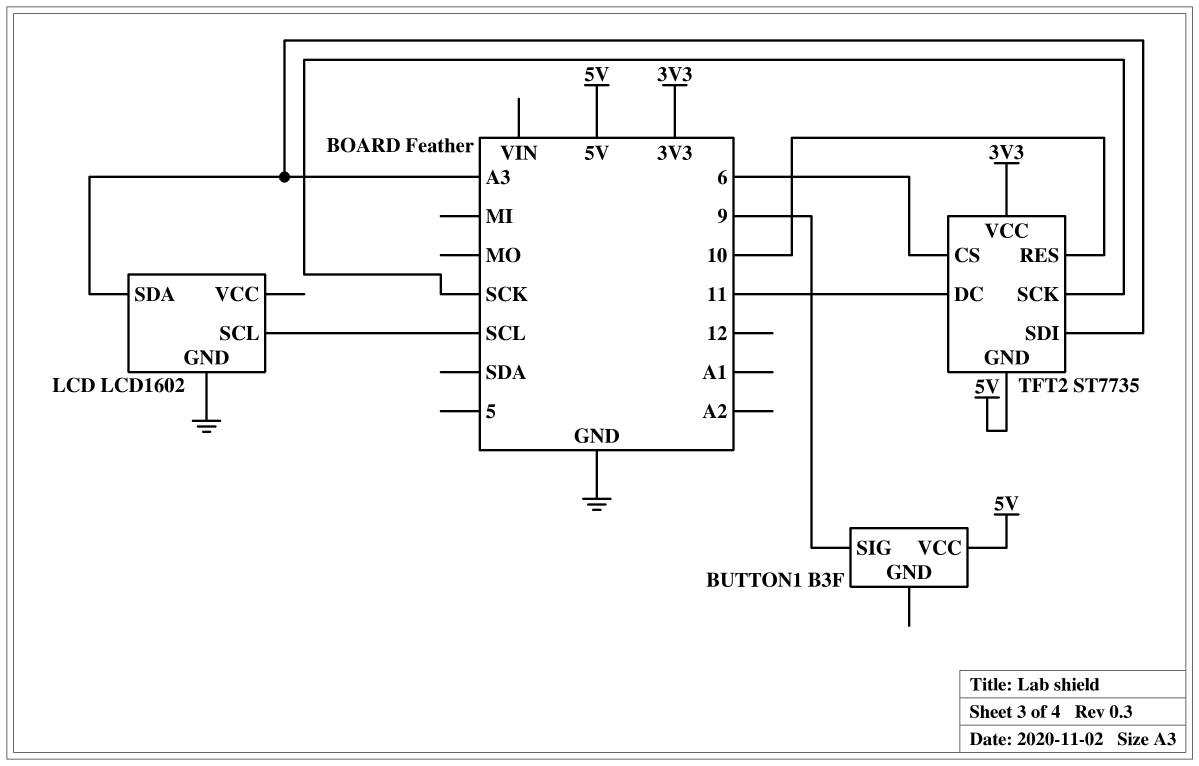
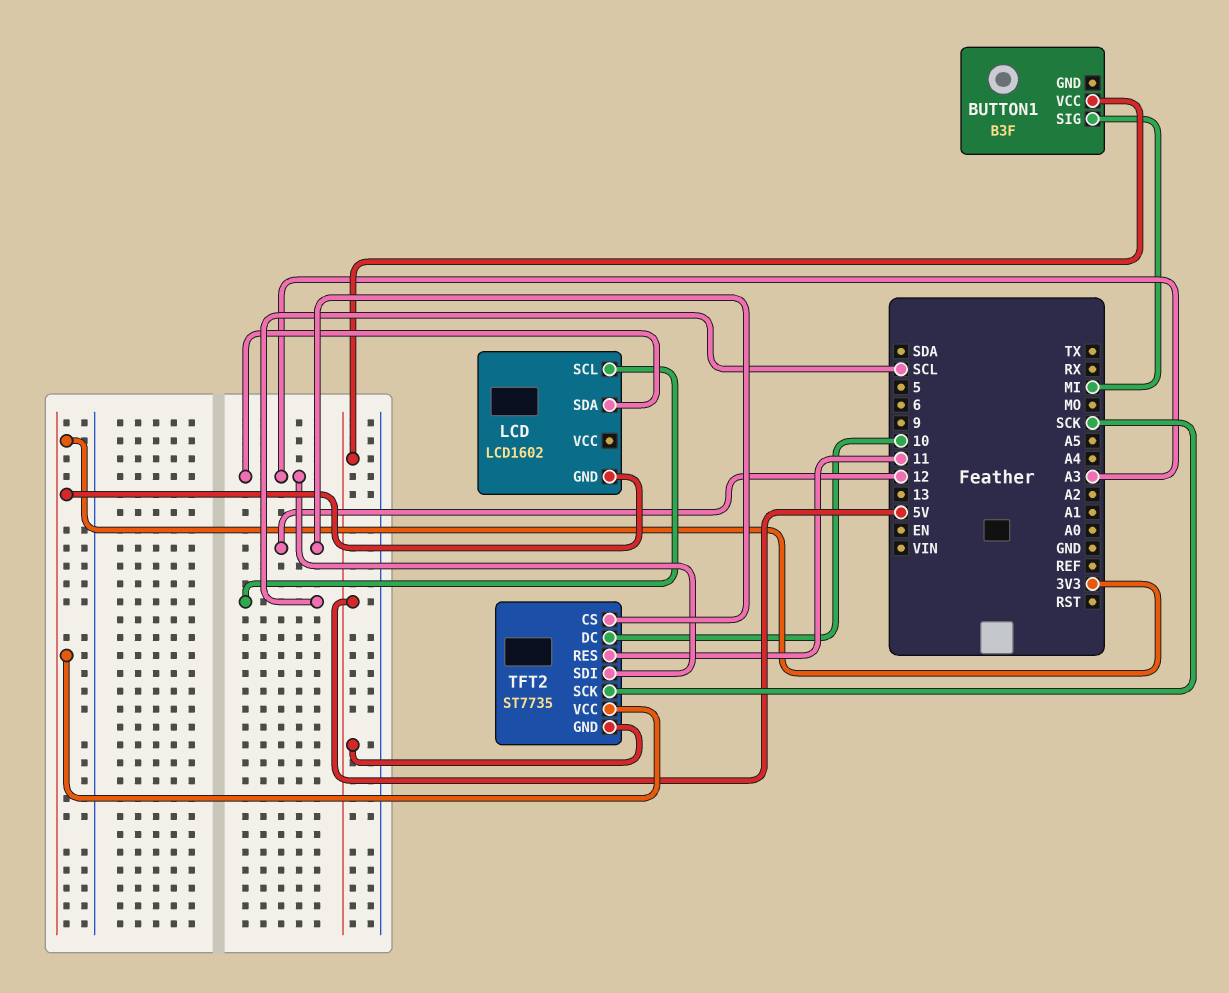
BUTTON1 pin SIG: 9 -> MI
LCD pin GND: GND -> 3V3
TFT2 pin CS: 6 -> 12
TFT2 pin DC: 11 -> 10
TFT2 pin RES: 10 -> 11

